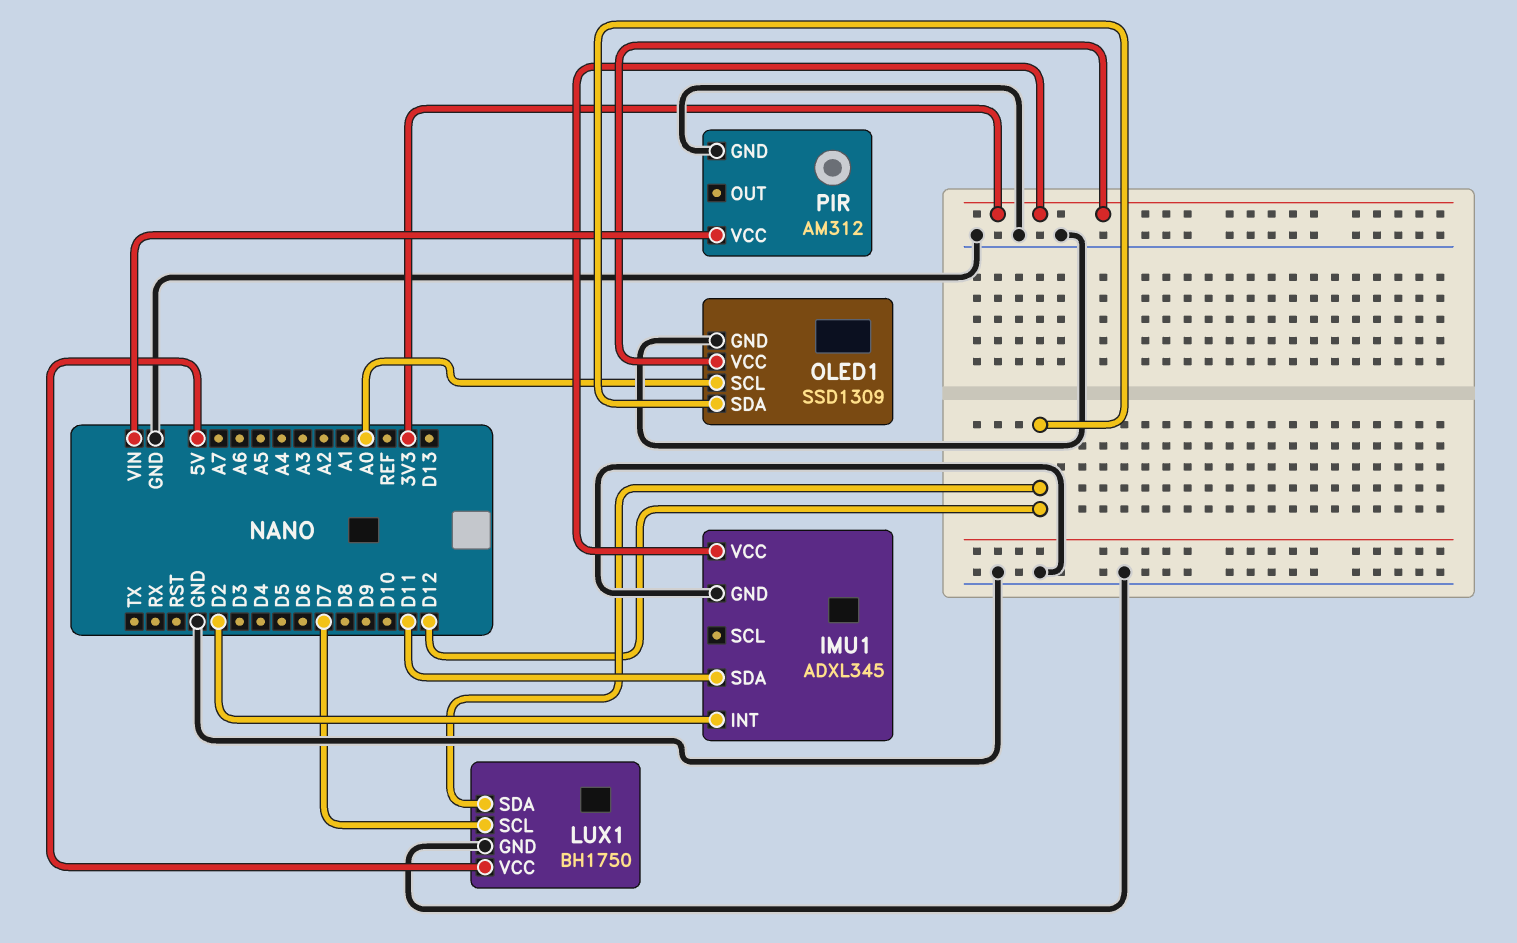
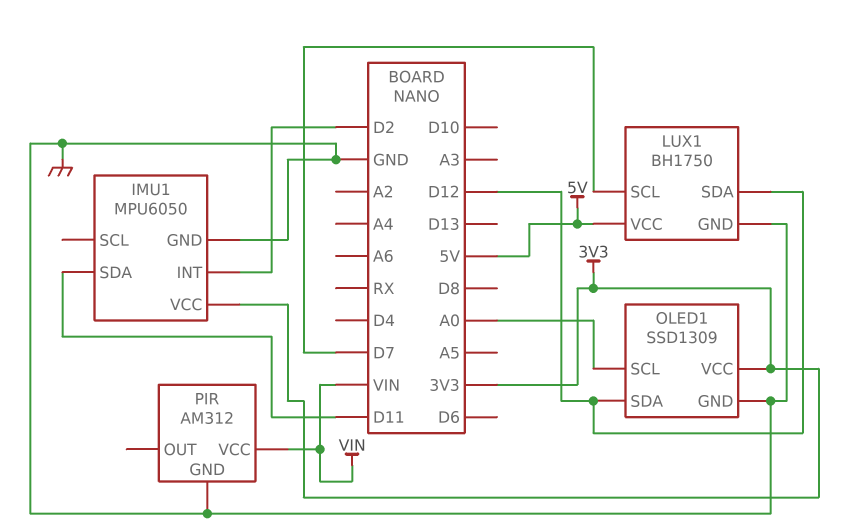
IMU1: ADXL345 -> MPU6050

